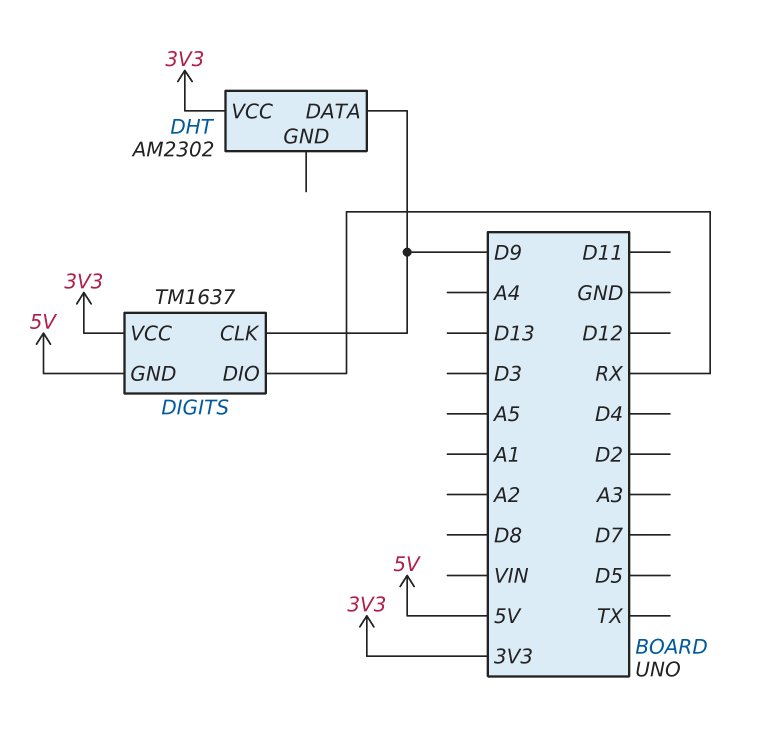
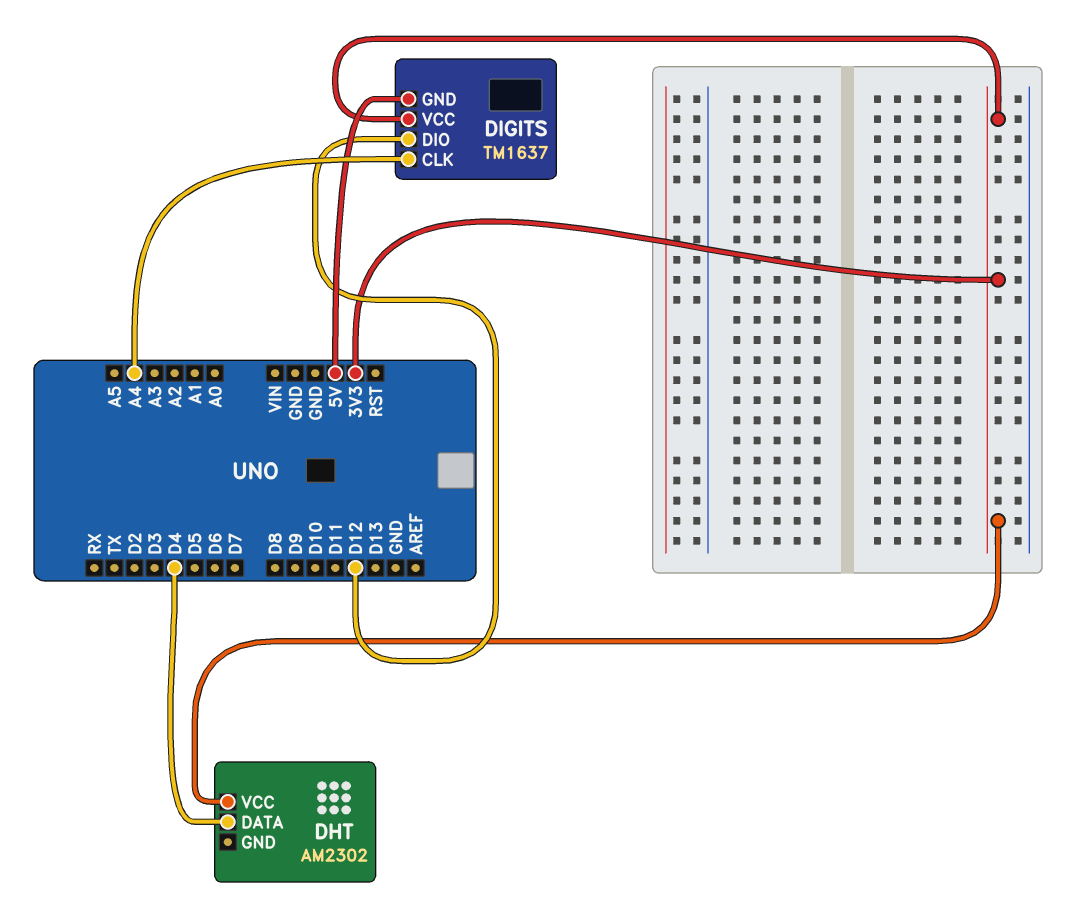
DHT pin DATA: D9 -> D4
DIGITS pin CLK: D9 -> A4
DIGITS pin DIO: RX -> D12

